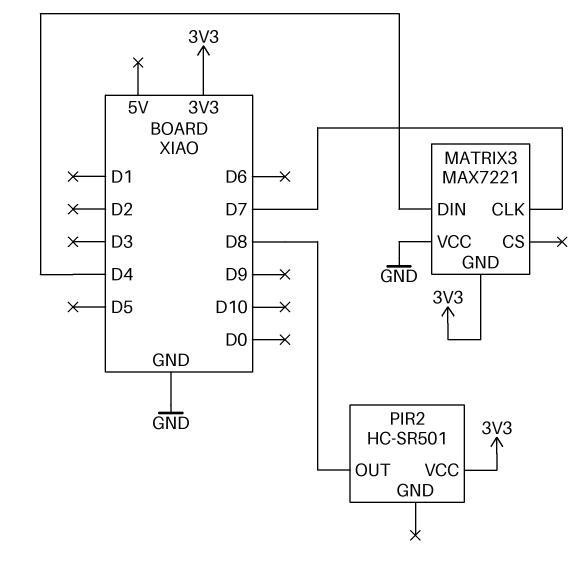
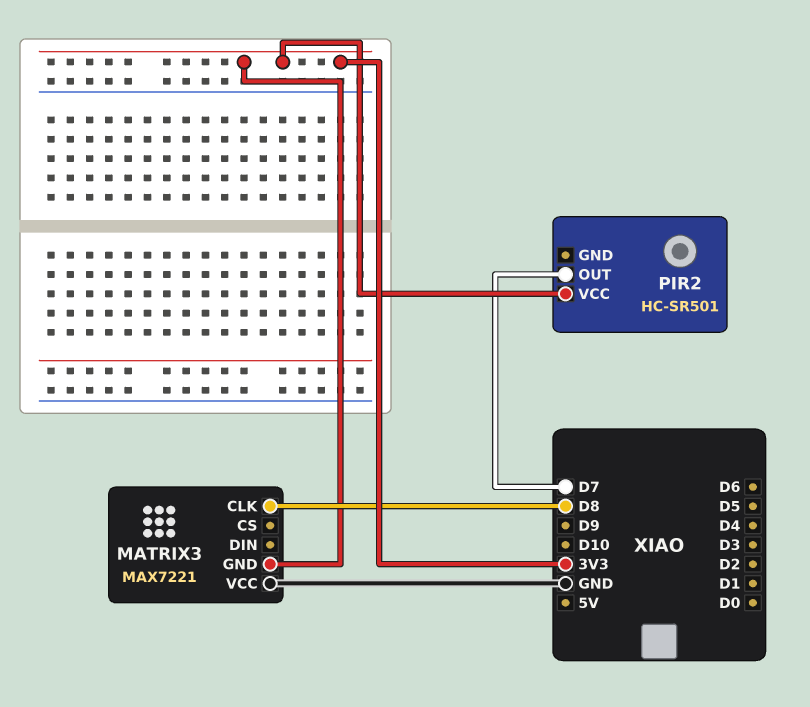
MATRIX3 pin CLK: D7 -> D8
MATRIX3 pin DIN: D4 -> none
PIR2 pin OUT: D8 -> D7

